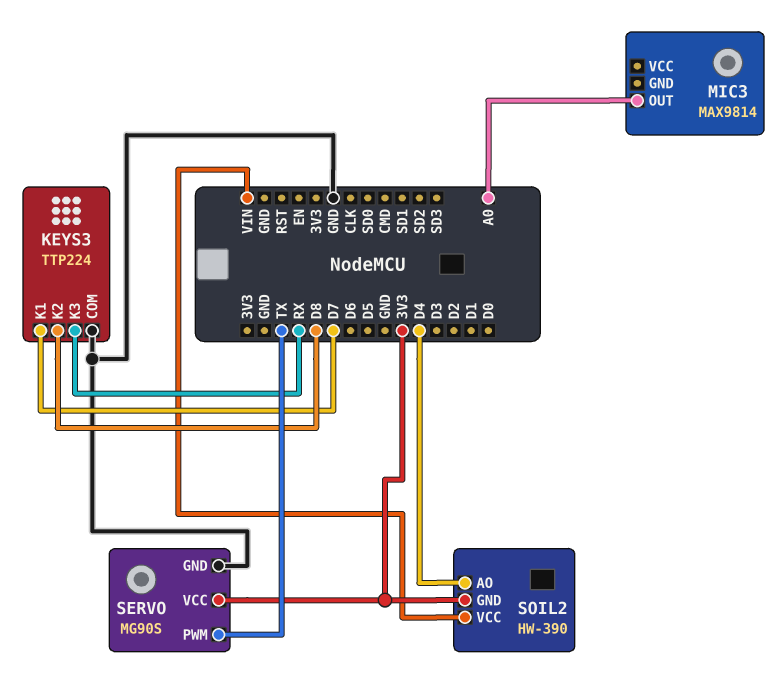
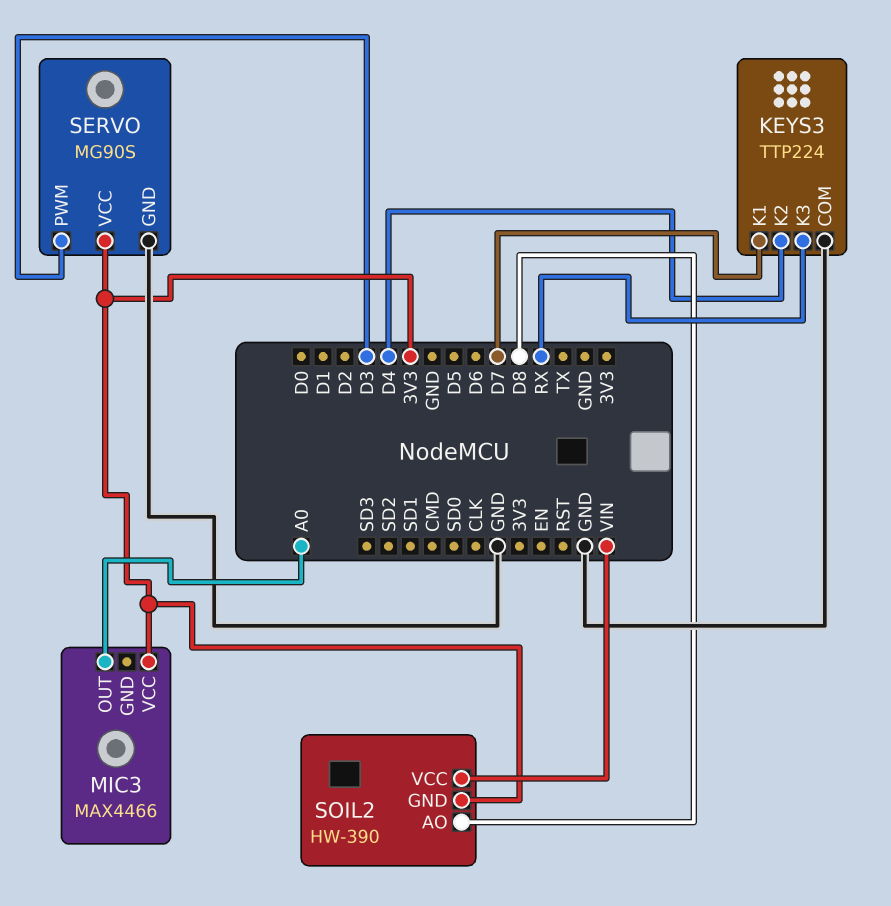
KEYS3 pin K2: D8 -> D4
MIC3: MAX9814 -> MAX4466
MIC3 pin VCC: none -> 3V3
SERVO pin PWM: TX -> D3
SOIL2 pin AO: D4 -> D8

